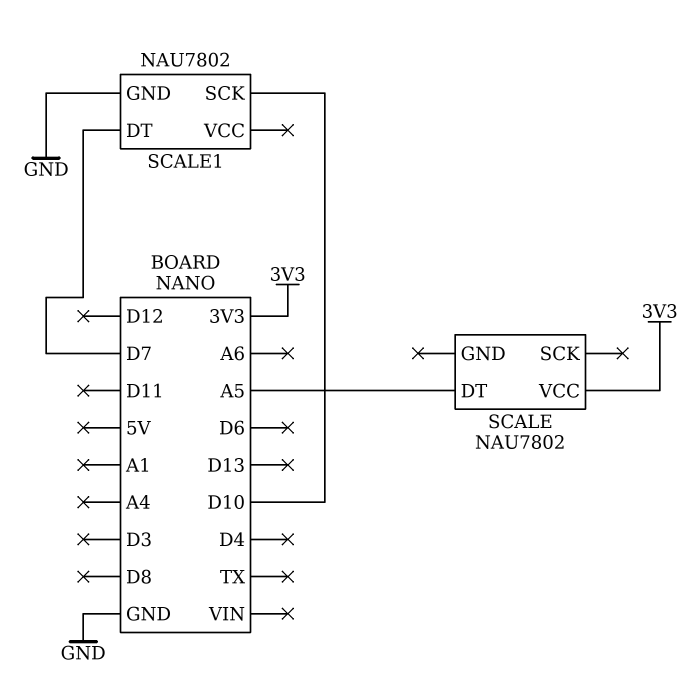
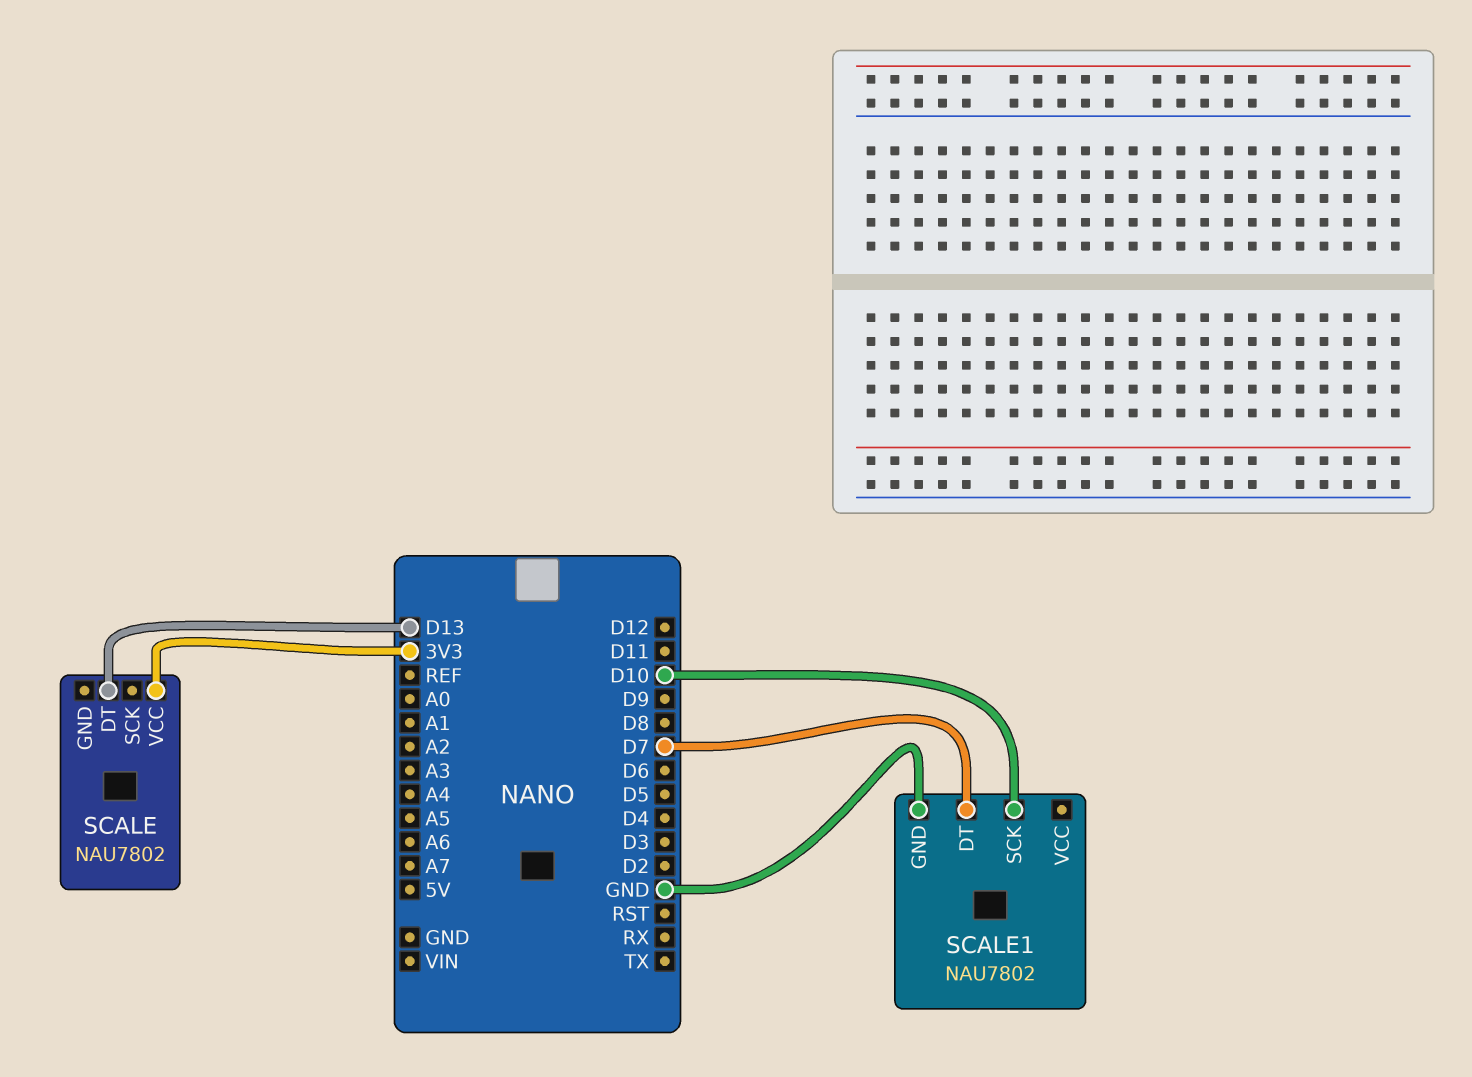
SCALE pin DT: A5 -> D13

